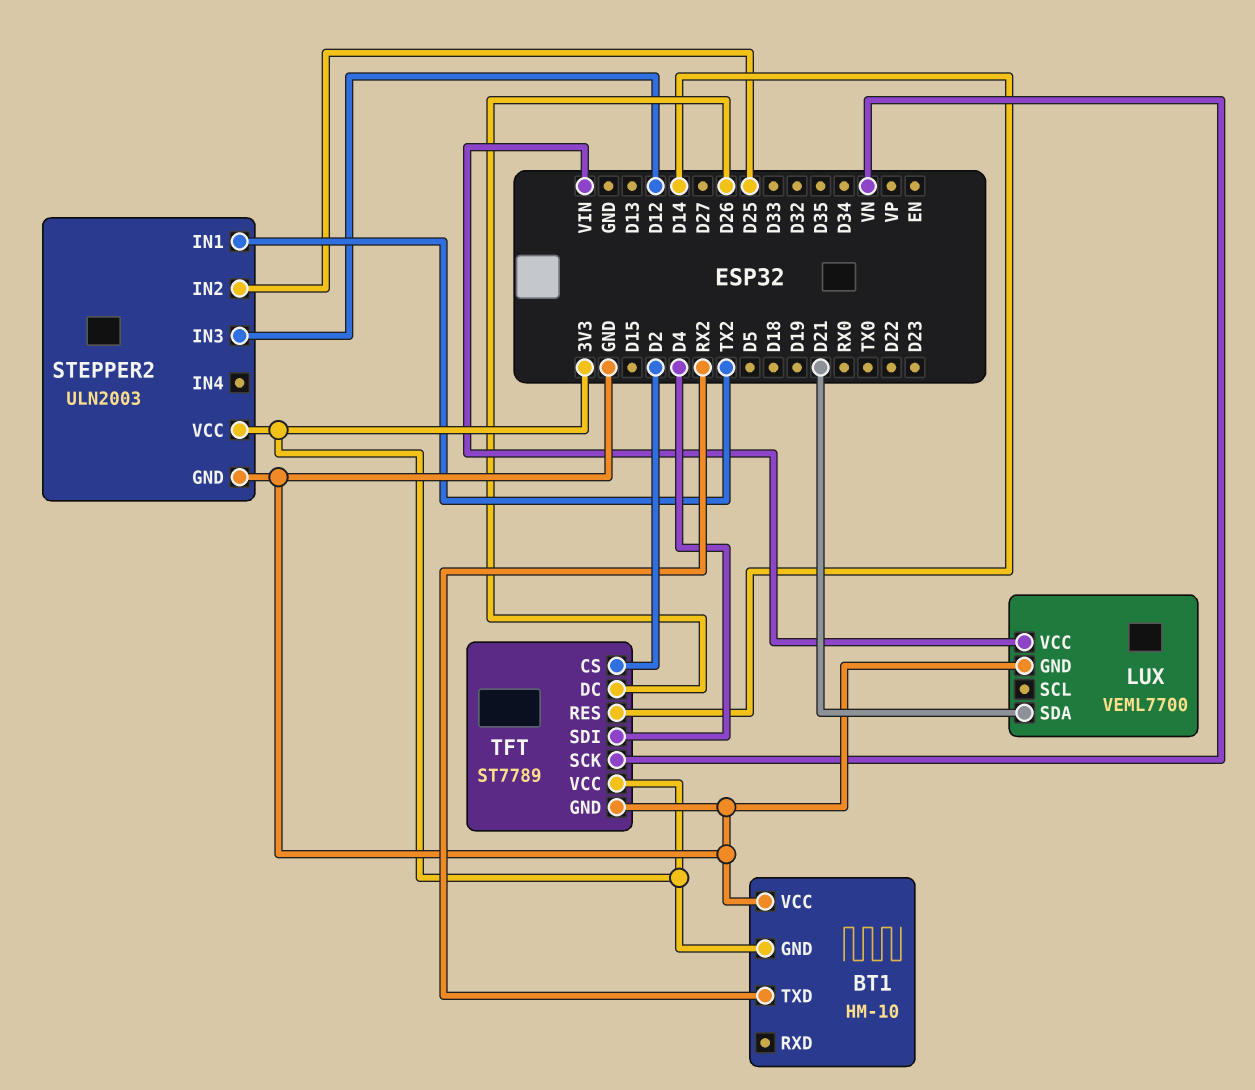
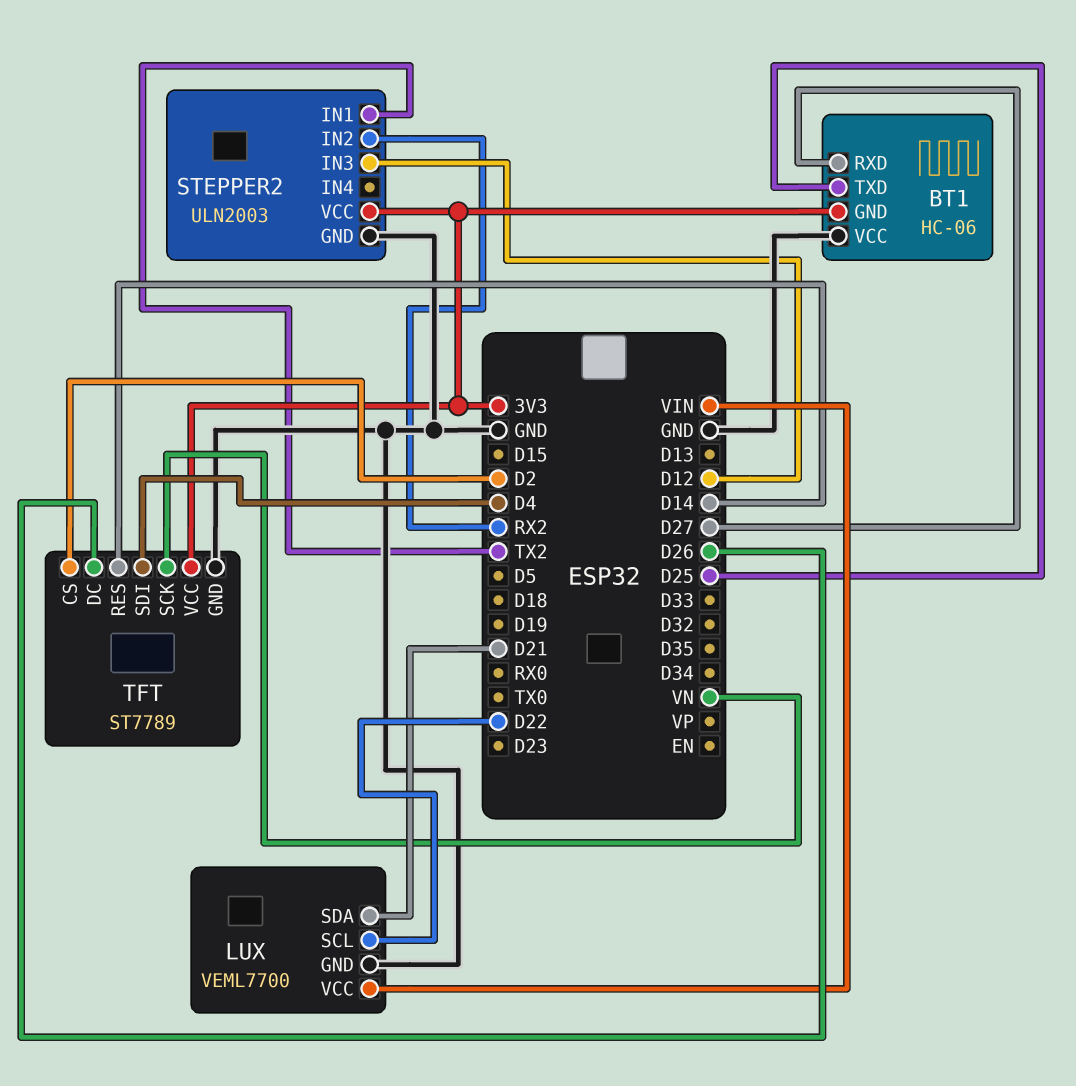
BT1: HM-10 -> HC-06
BT1 pin RXD: none -> D27
BT1 pin TXD: RX2 -> D25
LUX pin SCL: none -> D22
STEPPER2 pin IN2: D25 -> RX2

